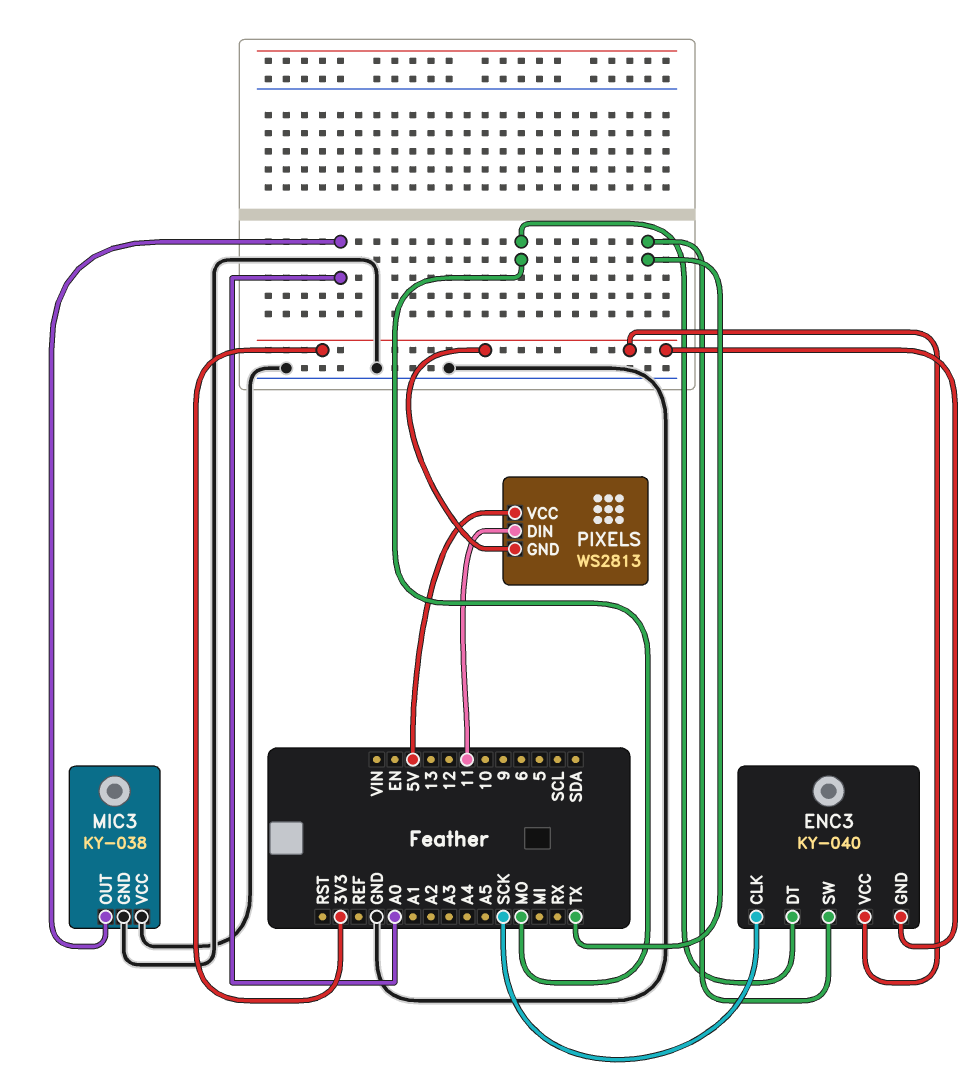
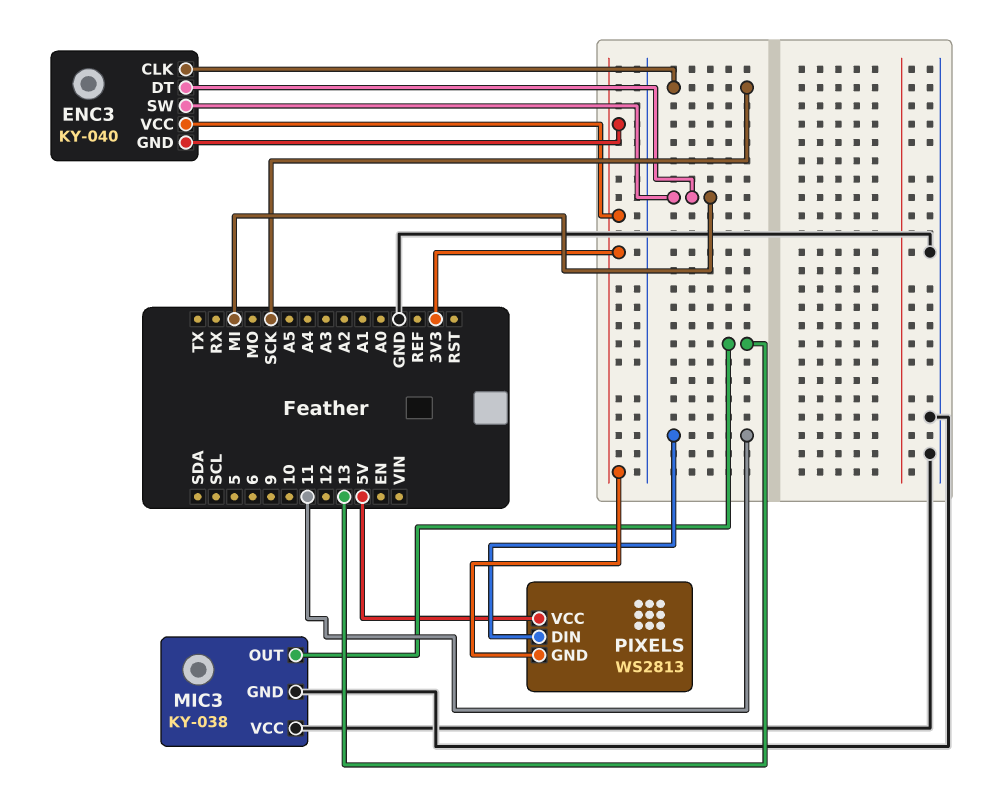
ENC3 pin DT: MO -> MI
ENC3 pin SW: TX -> MI
MIC3 pin OUT: A0 -> 13

